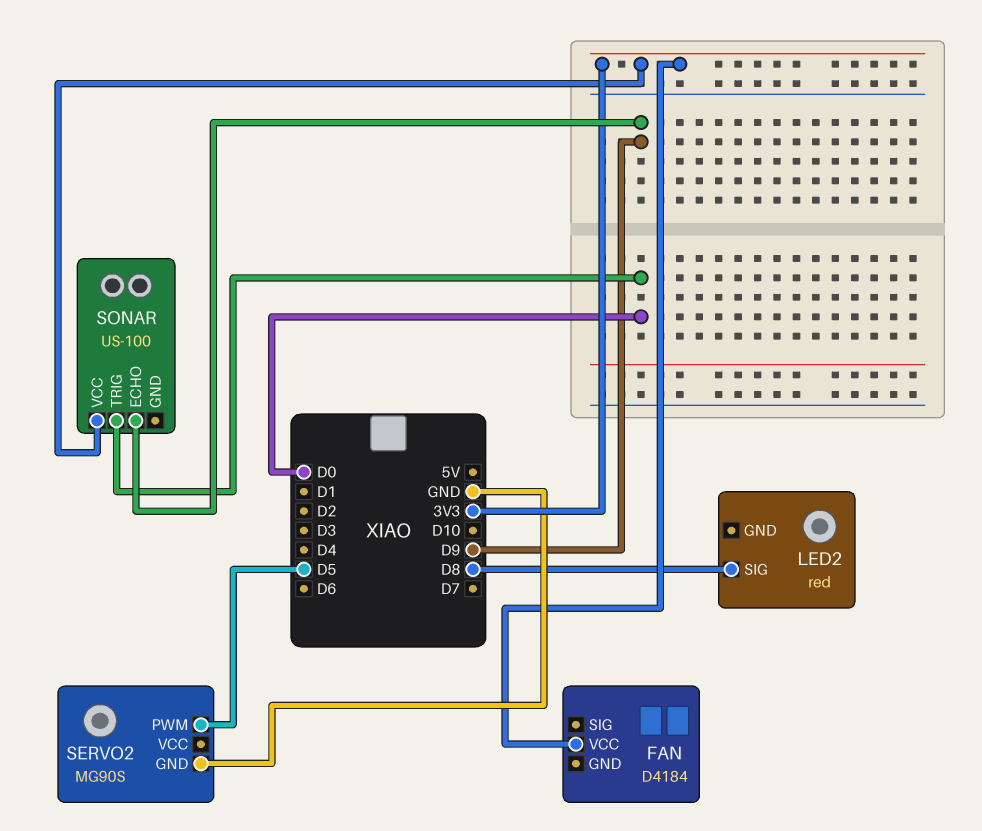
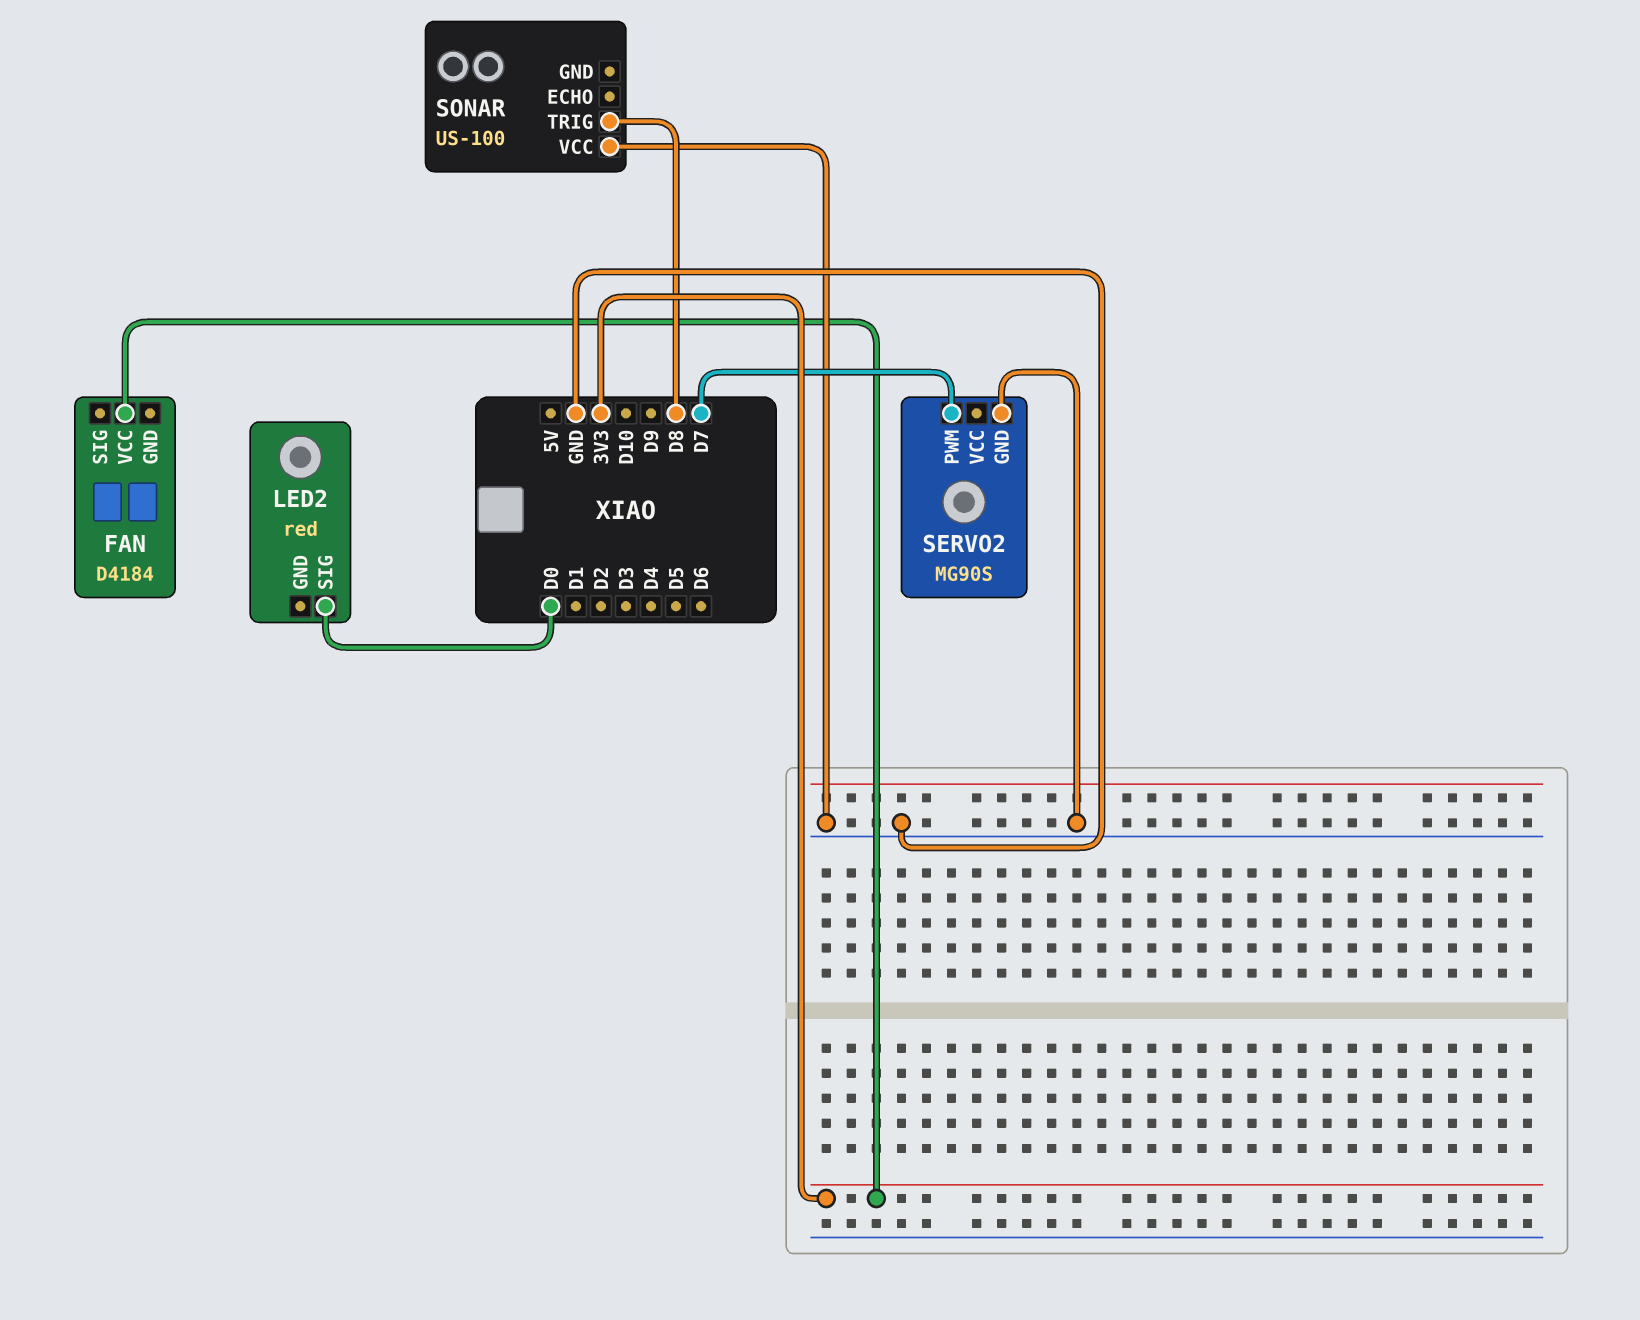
LED2 pin SIG: D8 -> D0
SERVO2 pin PWM: D5 -> D7
SONAR pin ECHO: D9 -> none
SONAR pin TRIG: D0 -> D8
SONAR pin VCC: 3V3 -> GND

